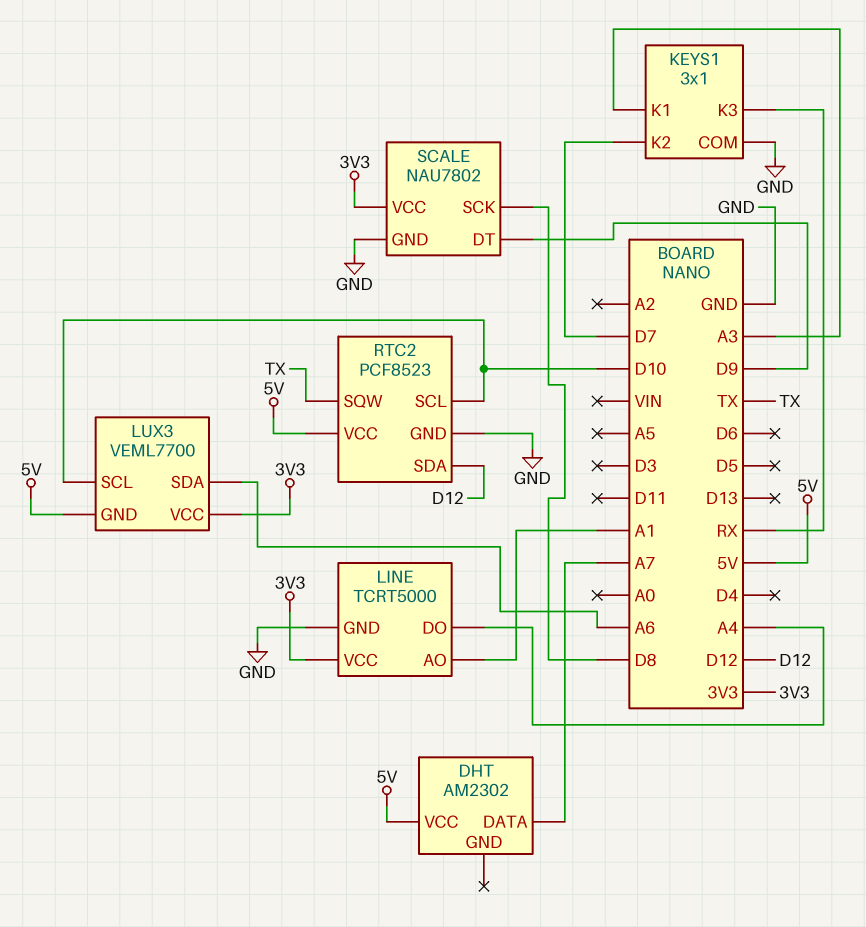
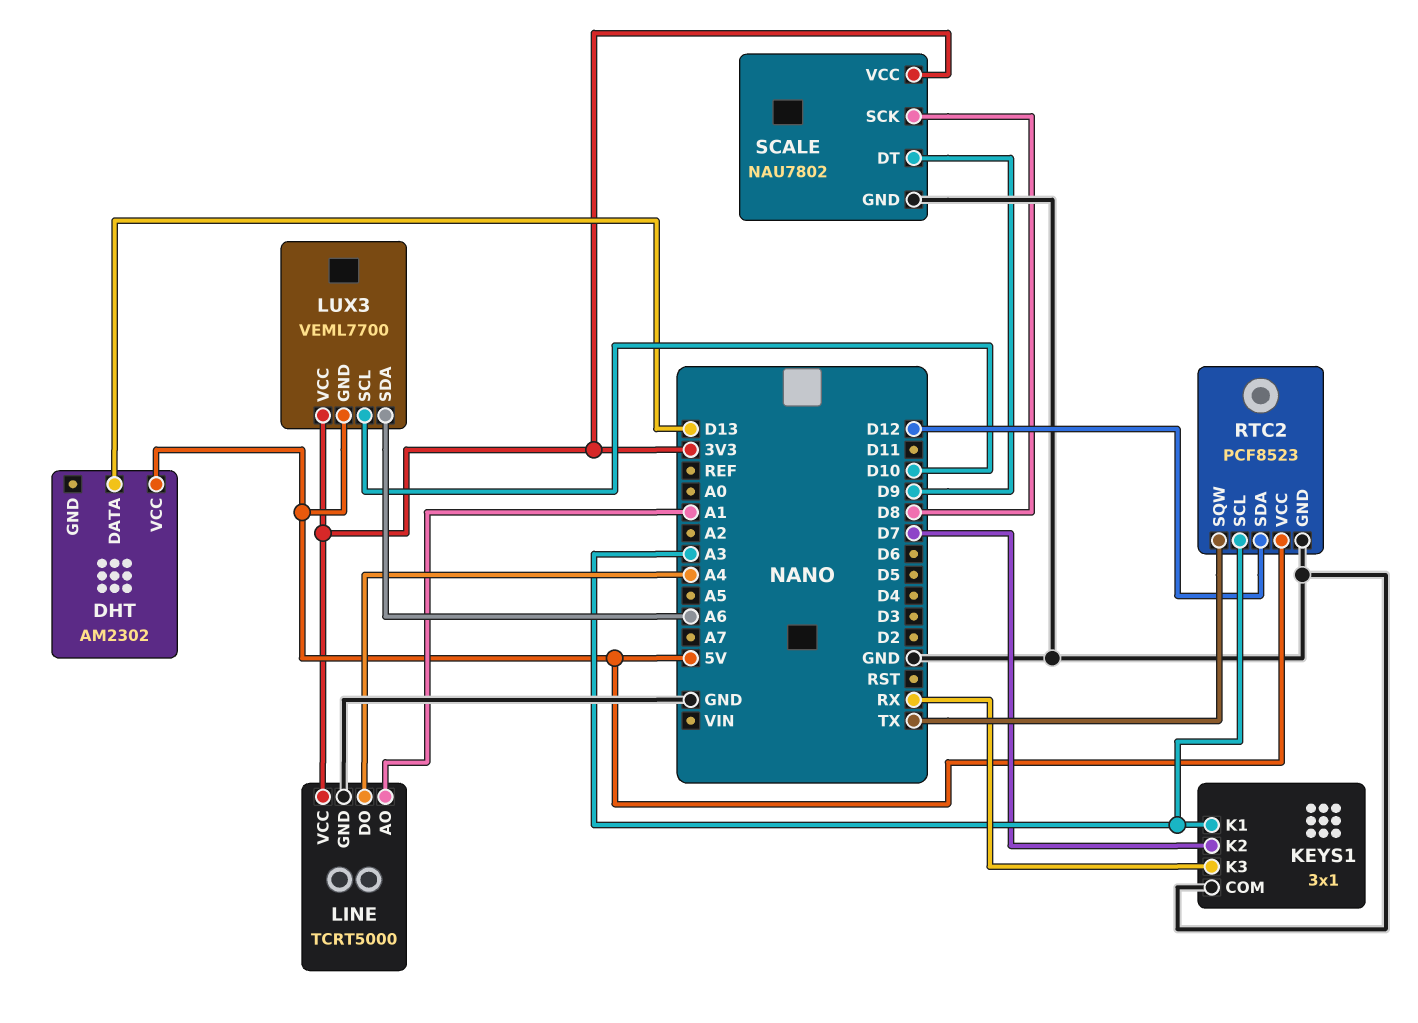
DHT pin DATA: A7 -> D13
RTC2 pin SCL: D10 -> A3

